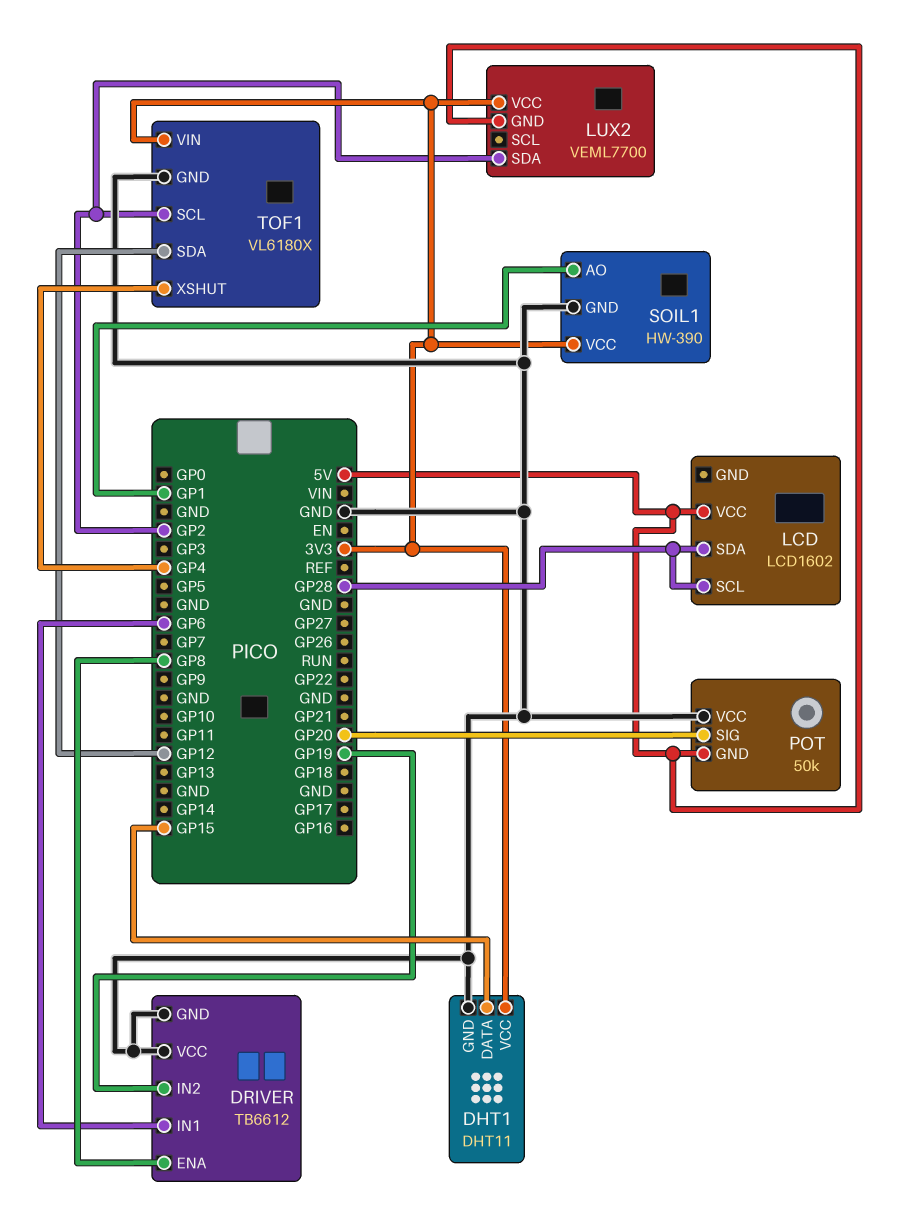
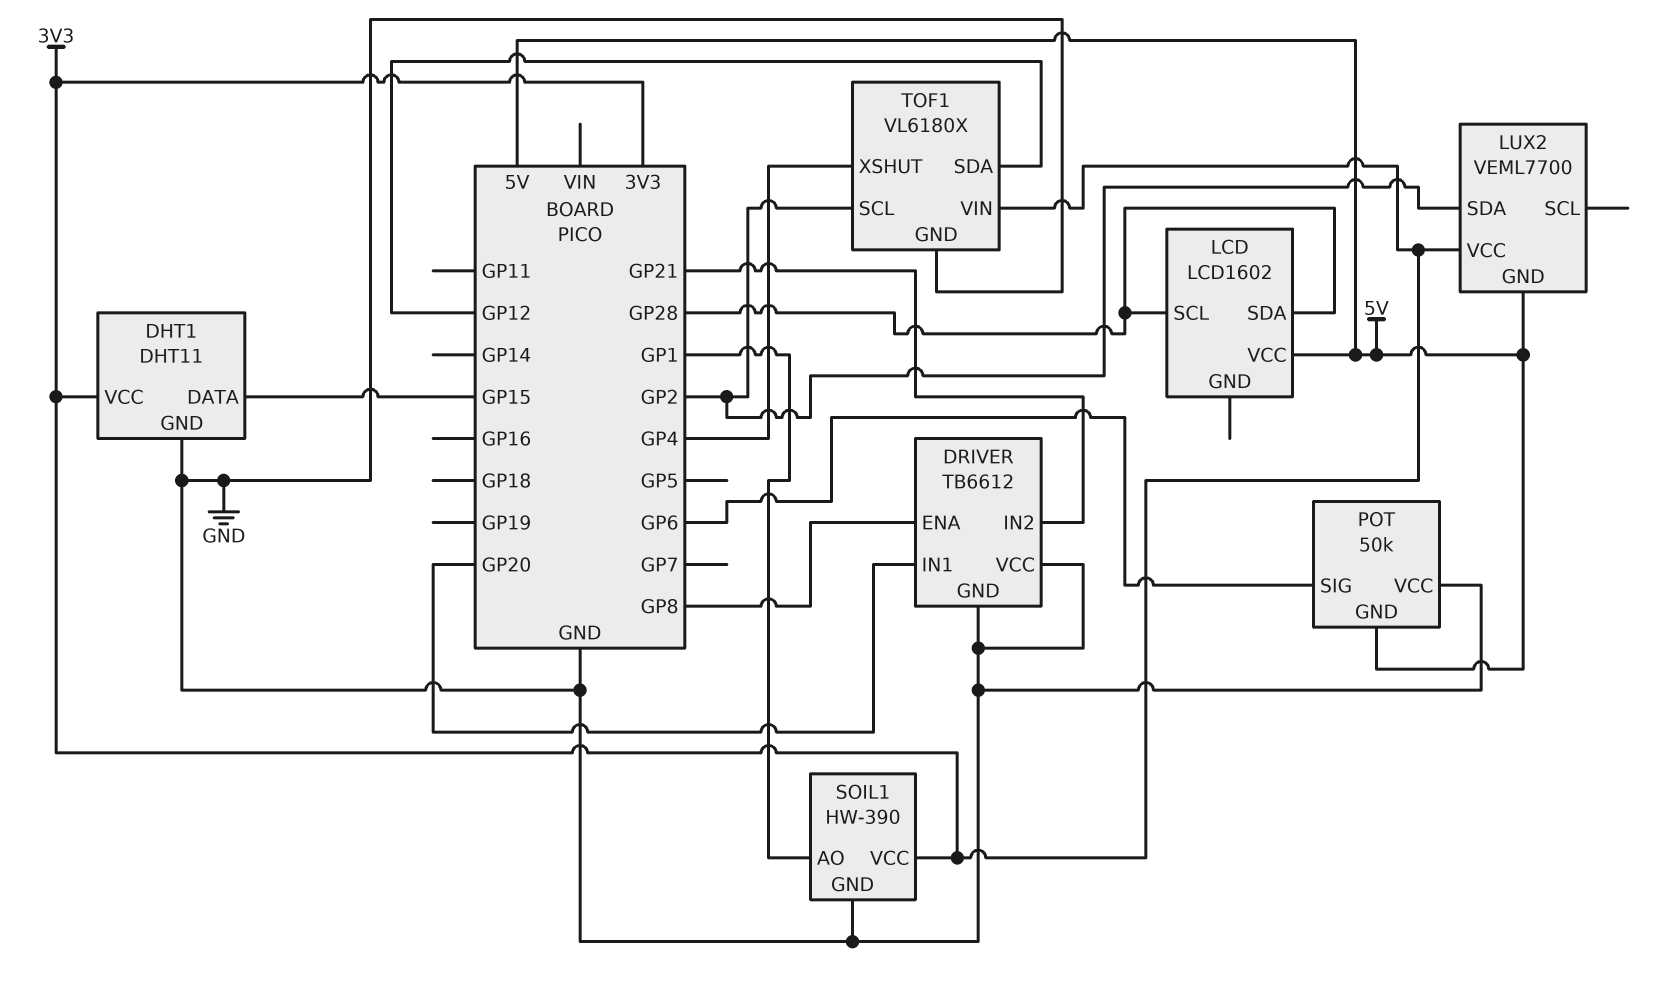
DRIVER pin IN1: GP6 -> GP20
DRIVER pin IN2: GP19 -> GP21
POT pin SIG: GP20 -> GP6

